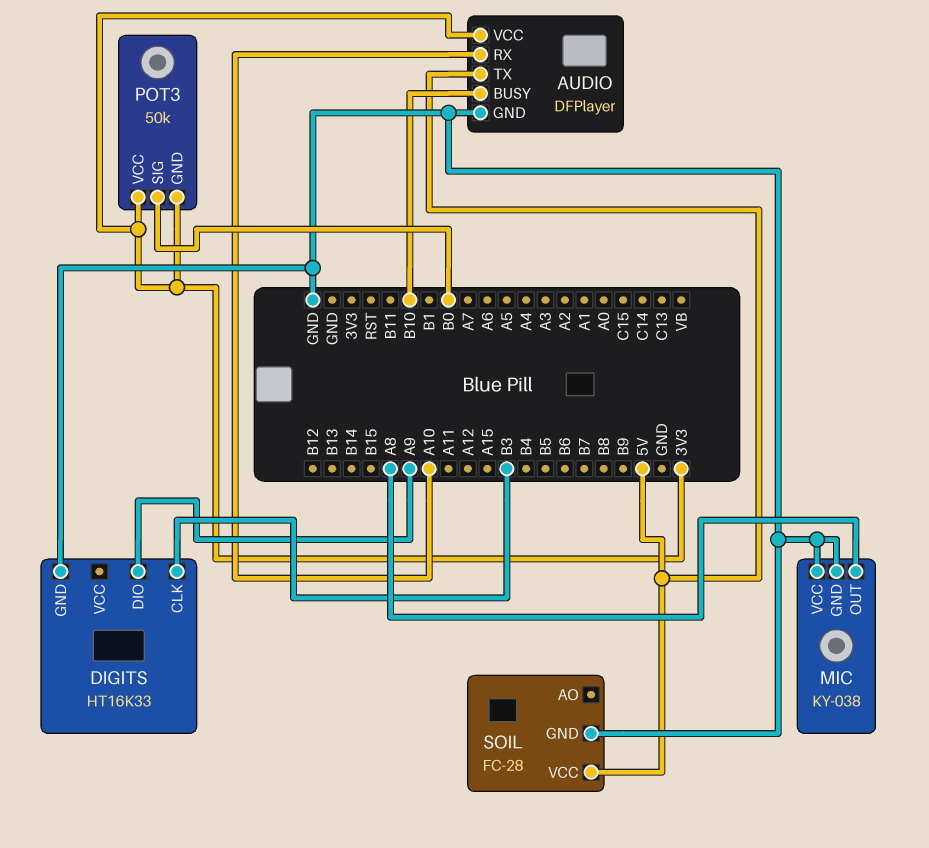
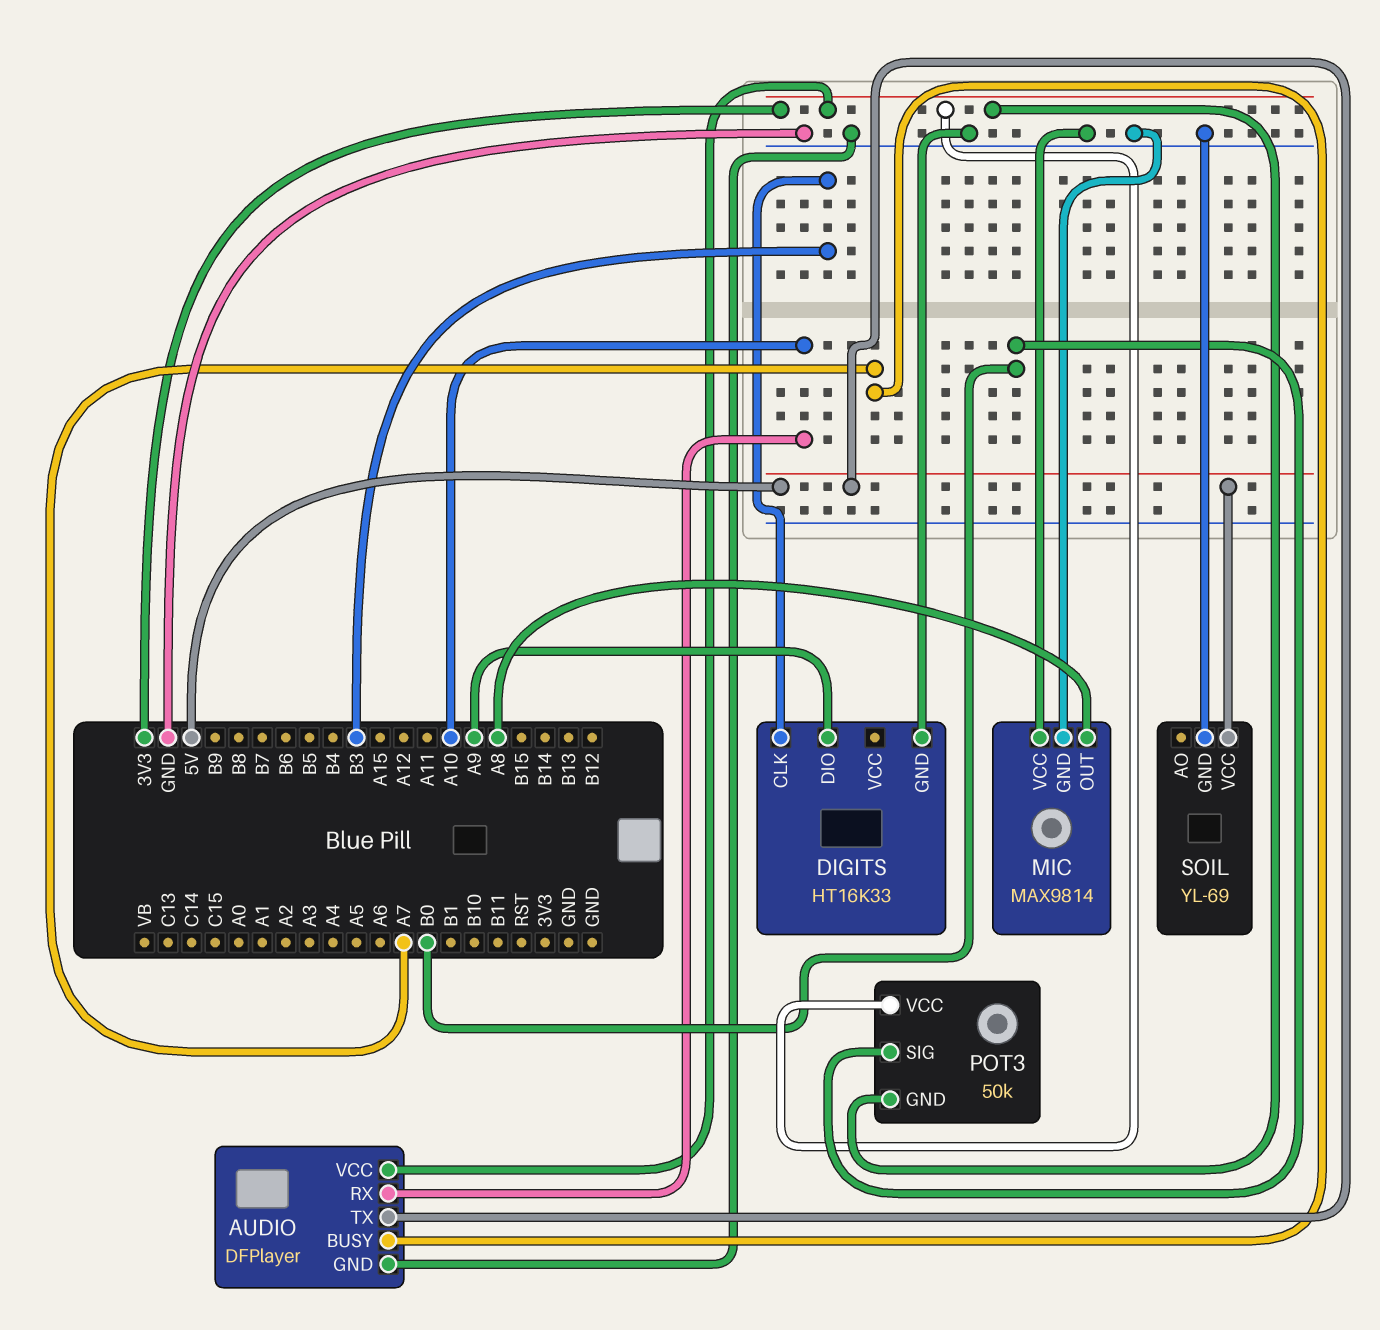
AUDIO pin BUSY: B10 -> A7
MIC: KY-038 -> MAX9814
SOIL: FC-28 -> YL-69

